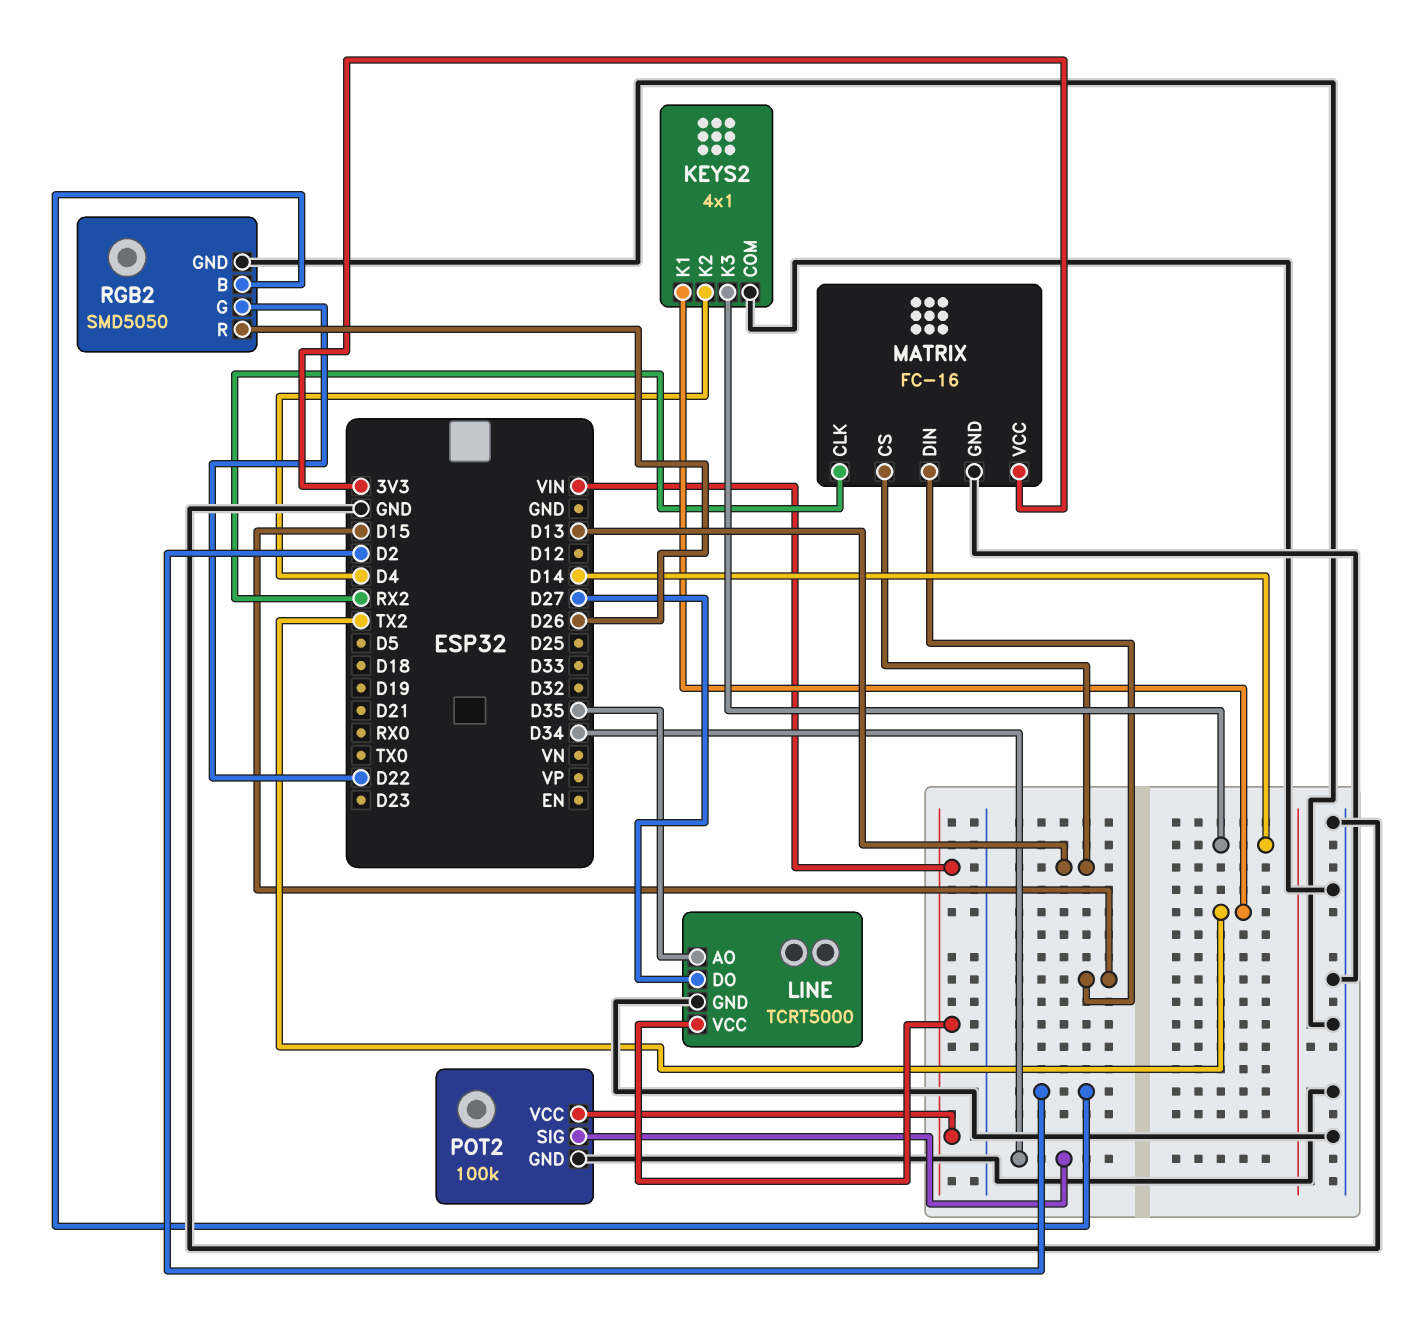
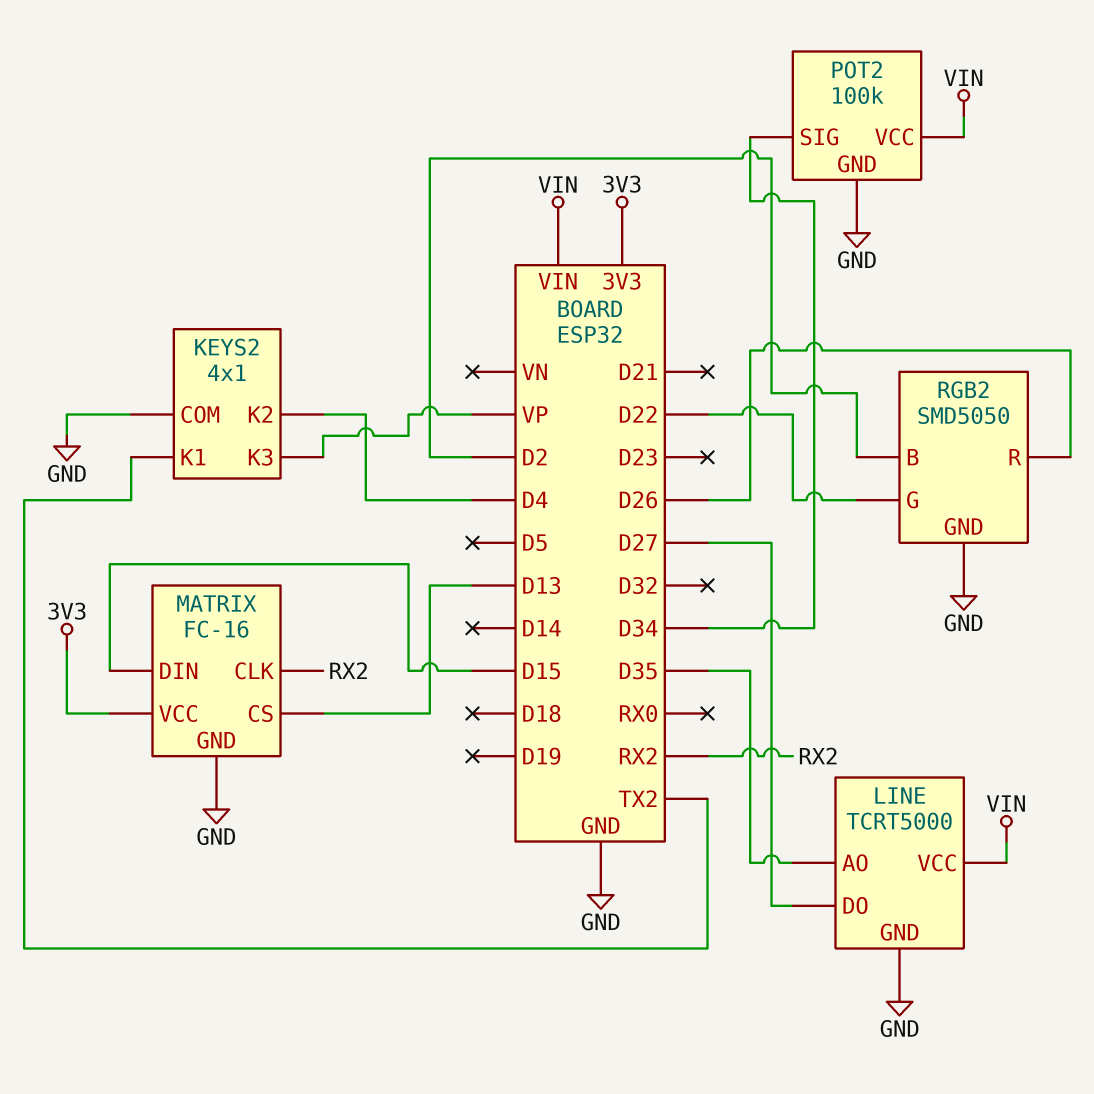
KEYS2 pin K3: D14 -> VP

